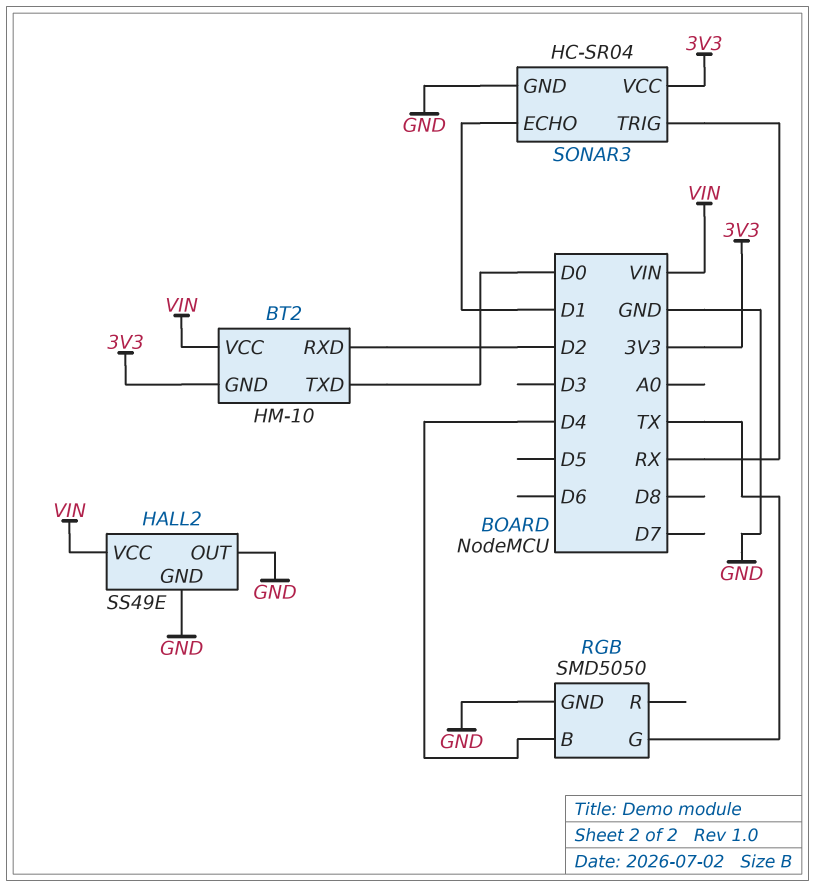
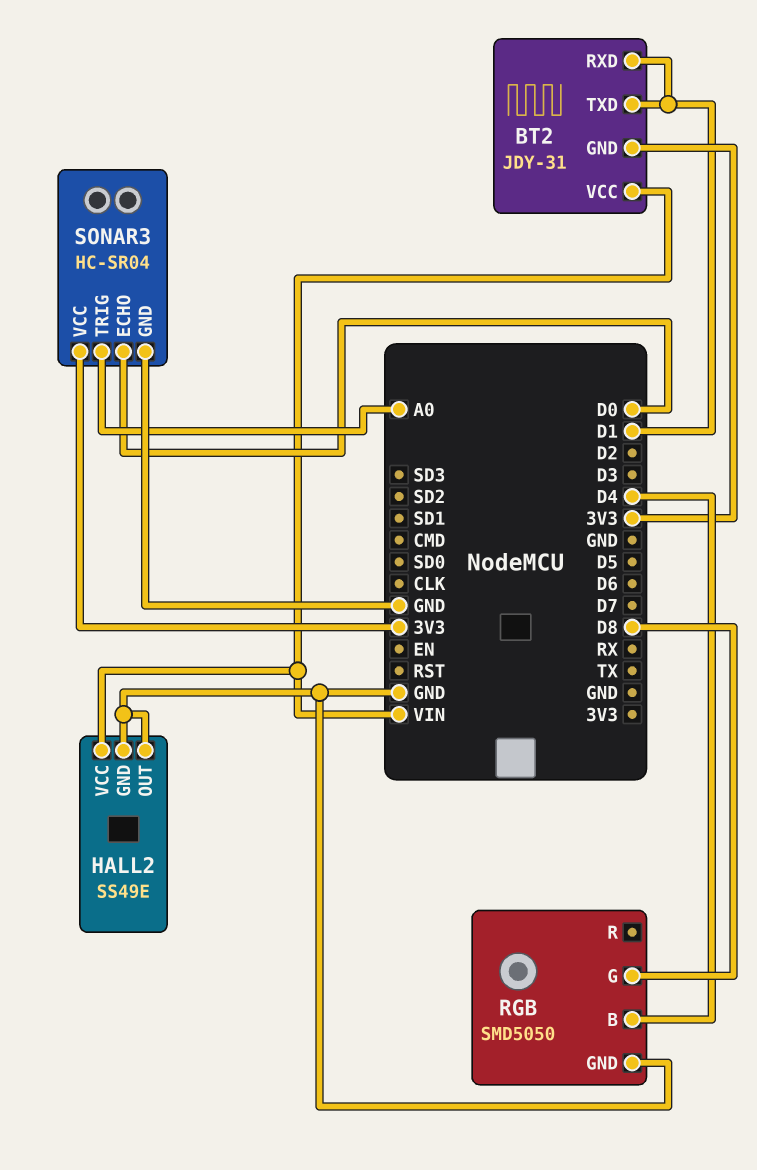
BT2: HM-10 -> JDY-31
BT2 pin RXD: D2 -> D1
BT2 pin TXD: D0 -> D1
RGB pin G: TX -> D8
SONAR3 pin ECHO: D1 -> D0
SONAR3 pin TRIG: RX -> A0

